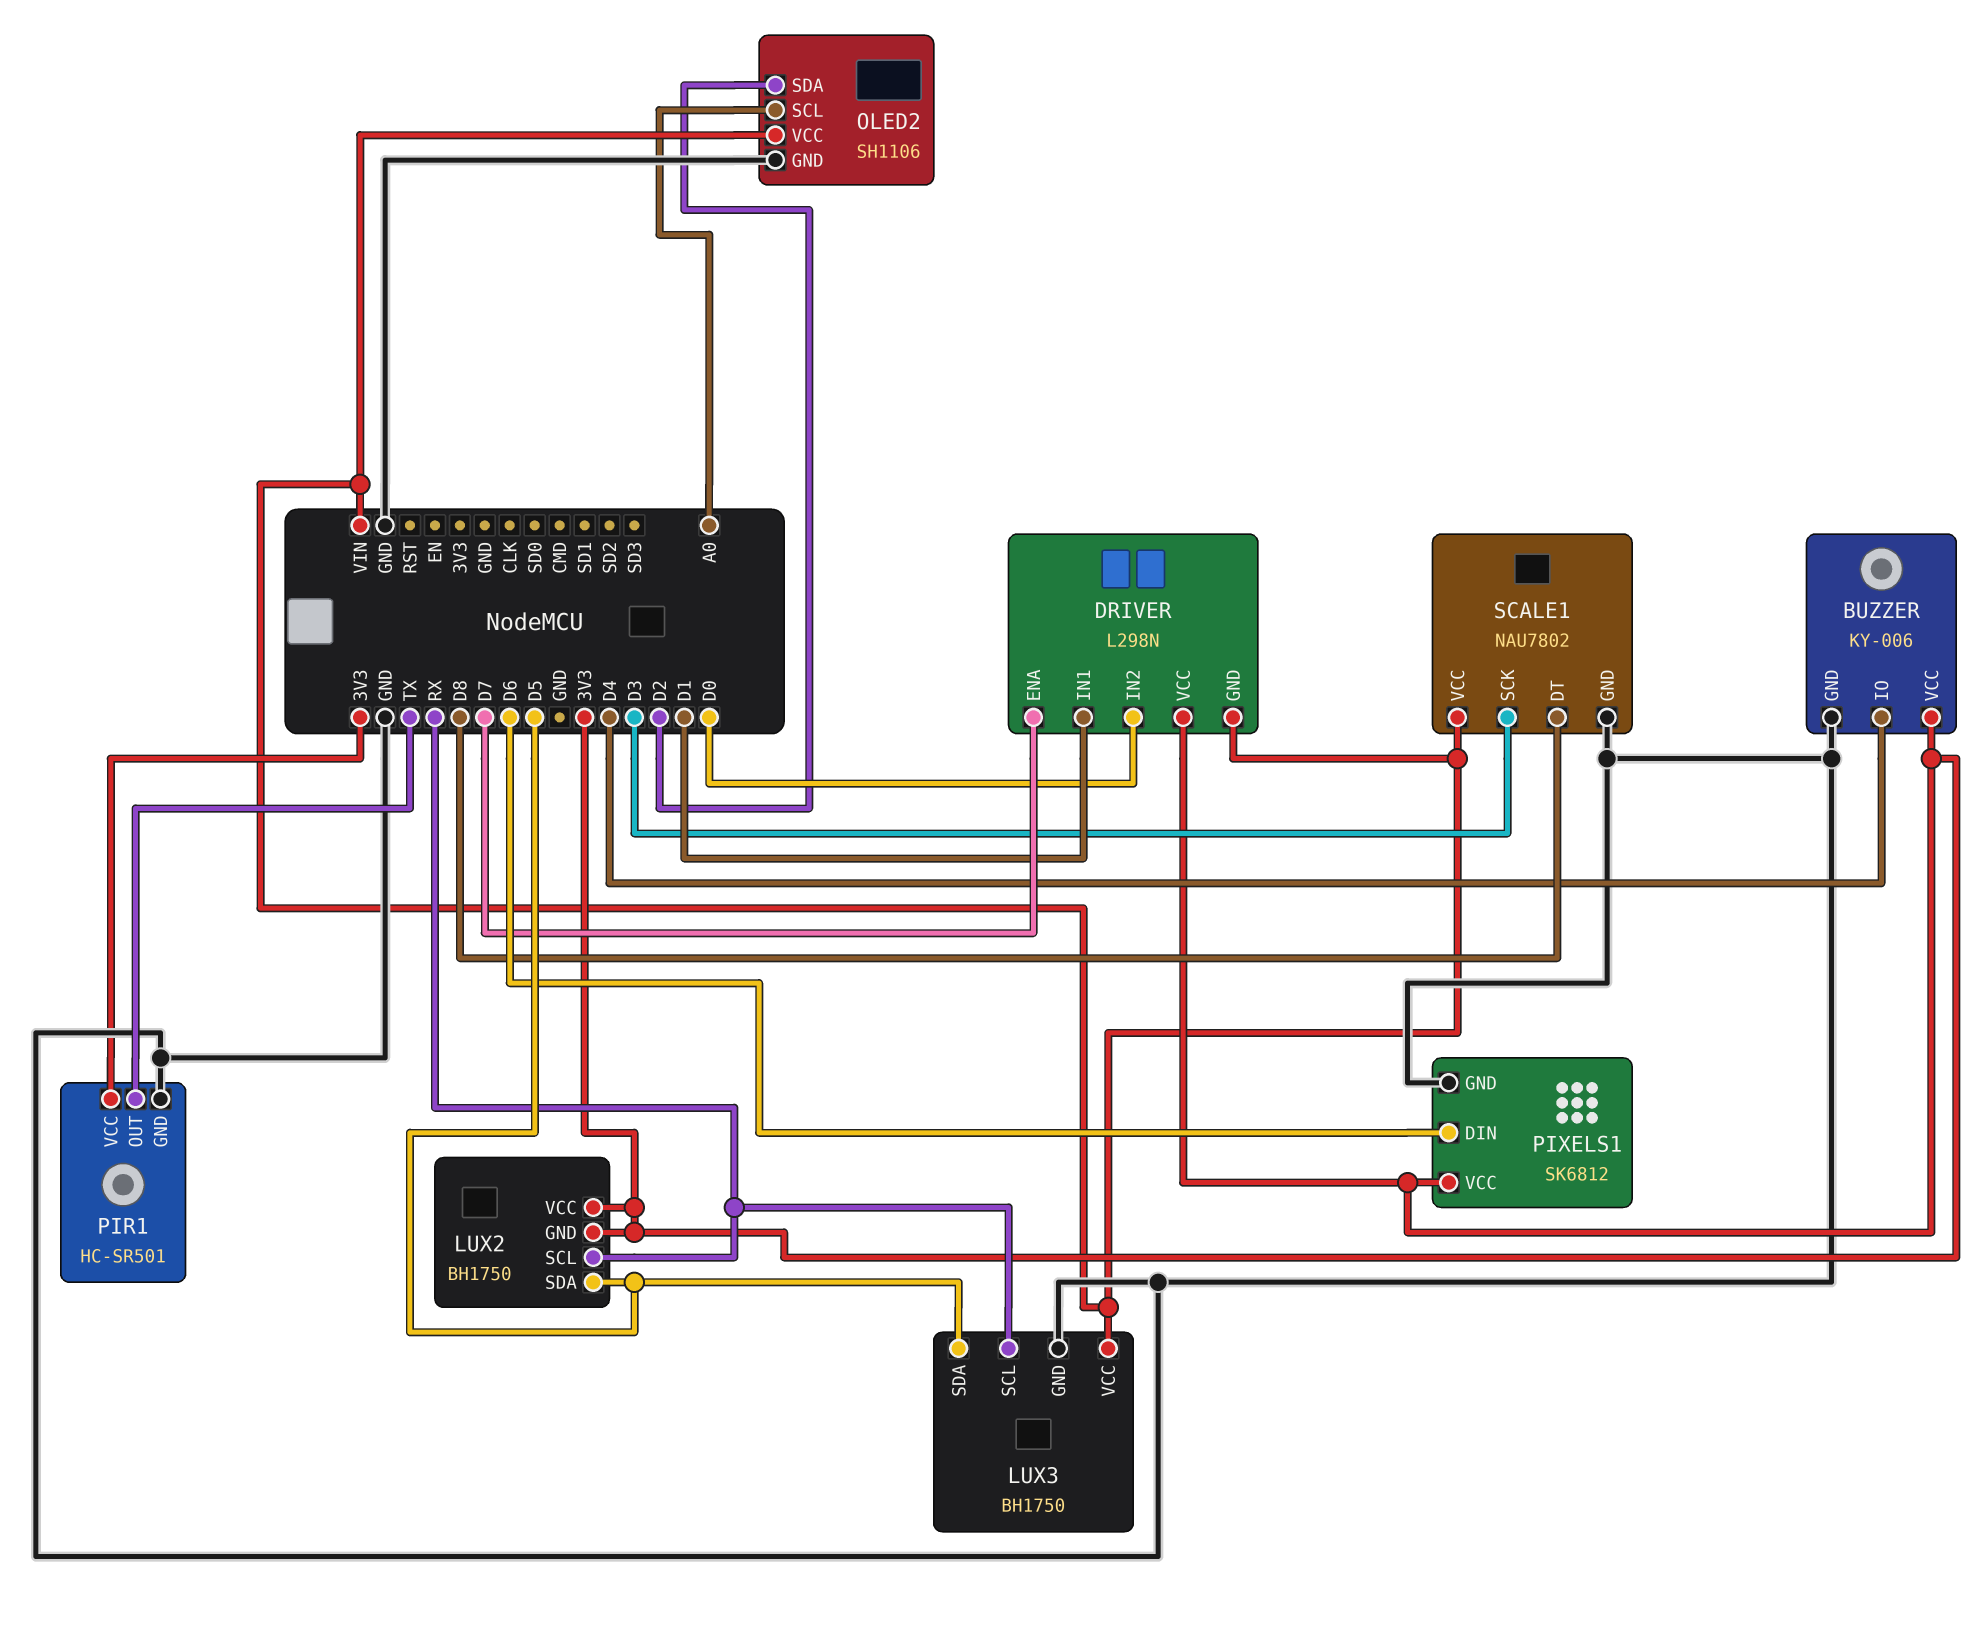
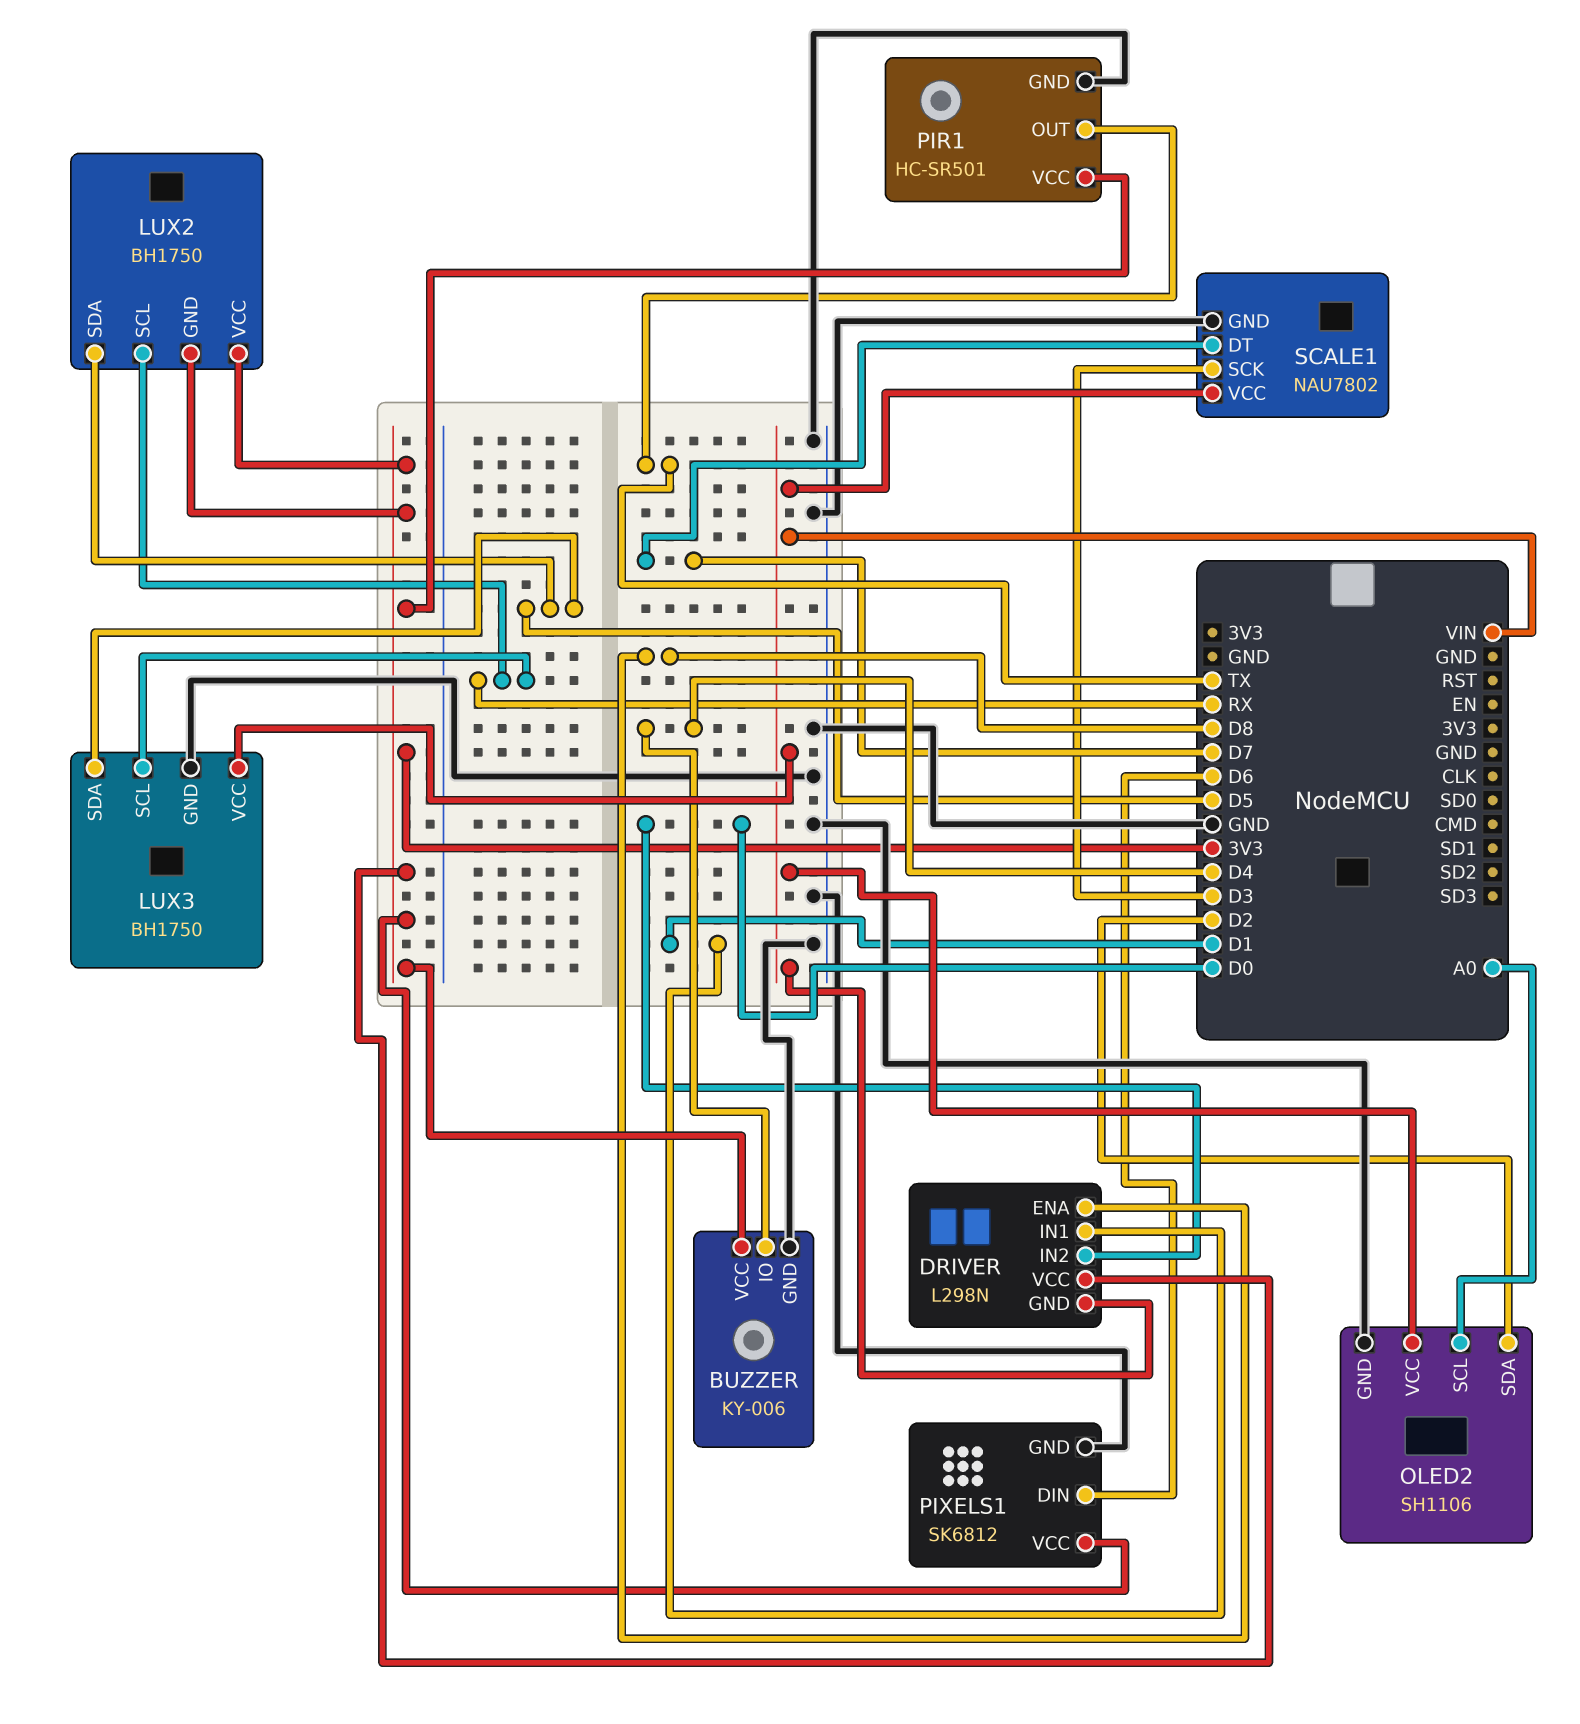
DRIVER pin ENA: D7 -> D8
SCALE1 pin DT: D8 -> D7

